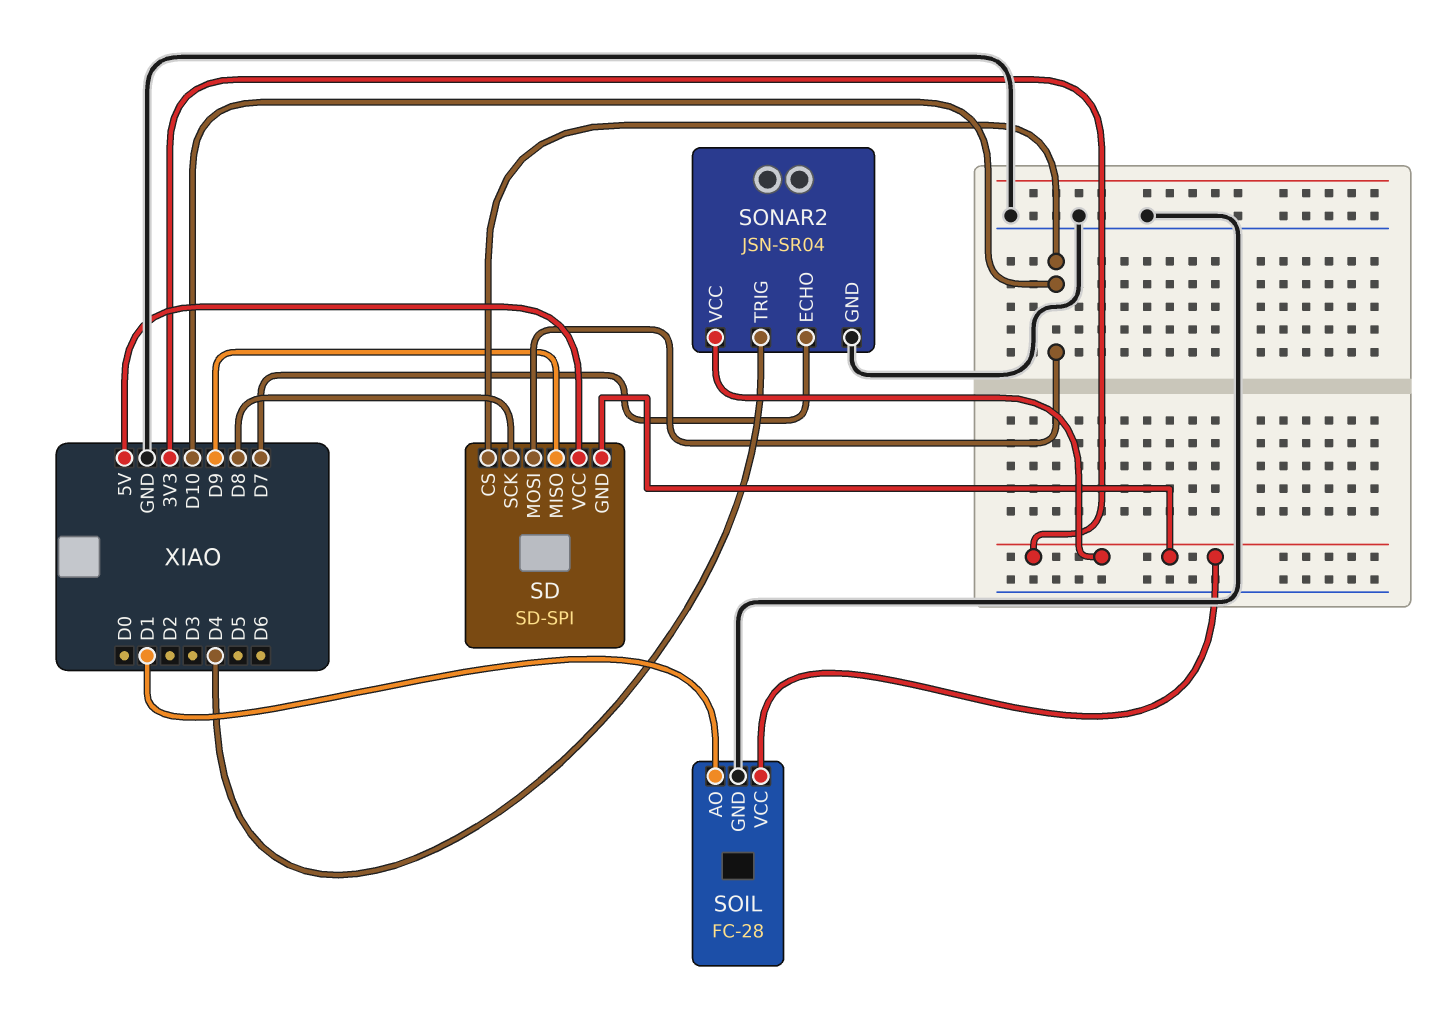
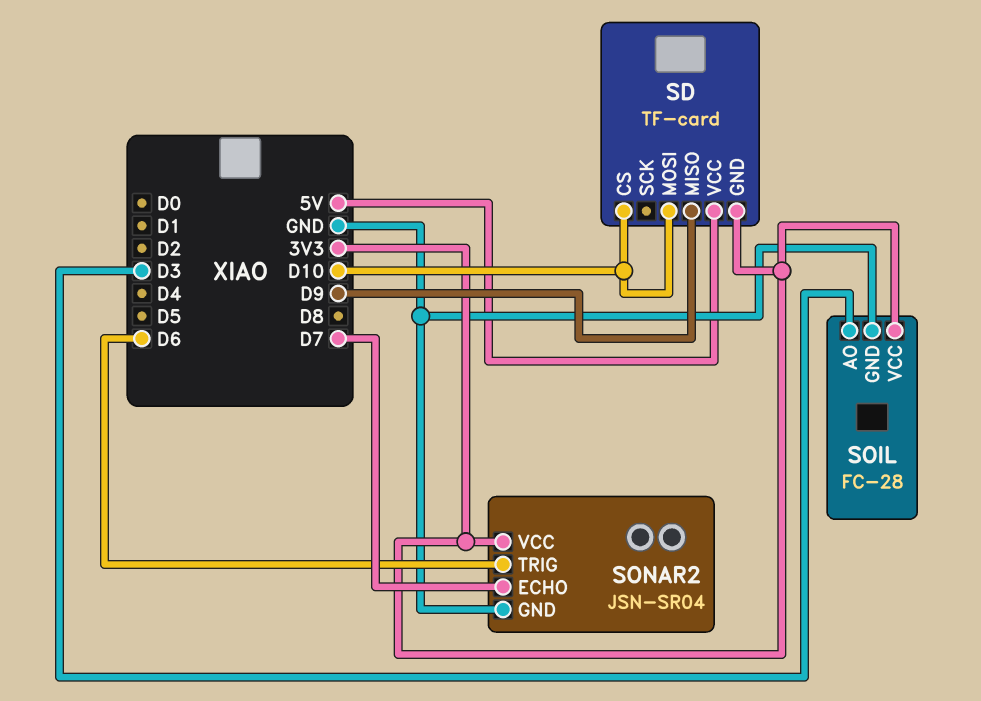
SD: SD-SPI -> TF-card
SD pin SCK: D8 -> none
SOIL pin AO: D1 -> D3
SONAR2 pin TRIG: D4 -> D6

